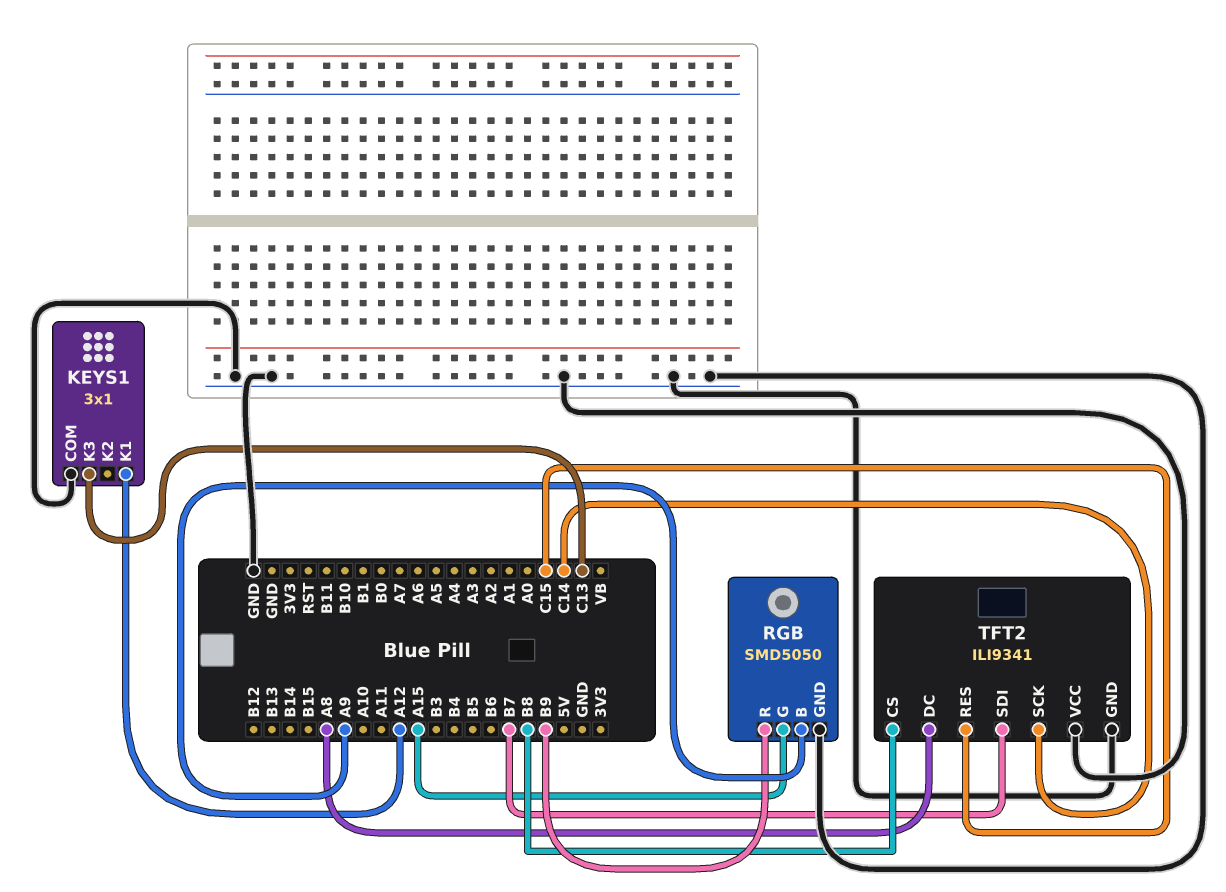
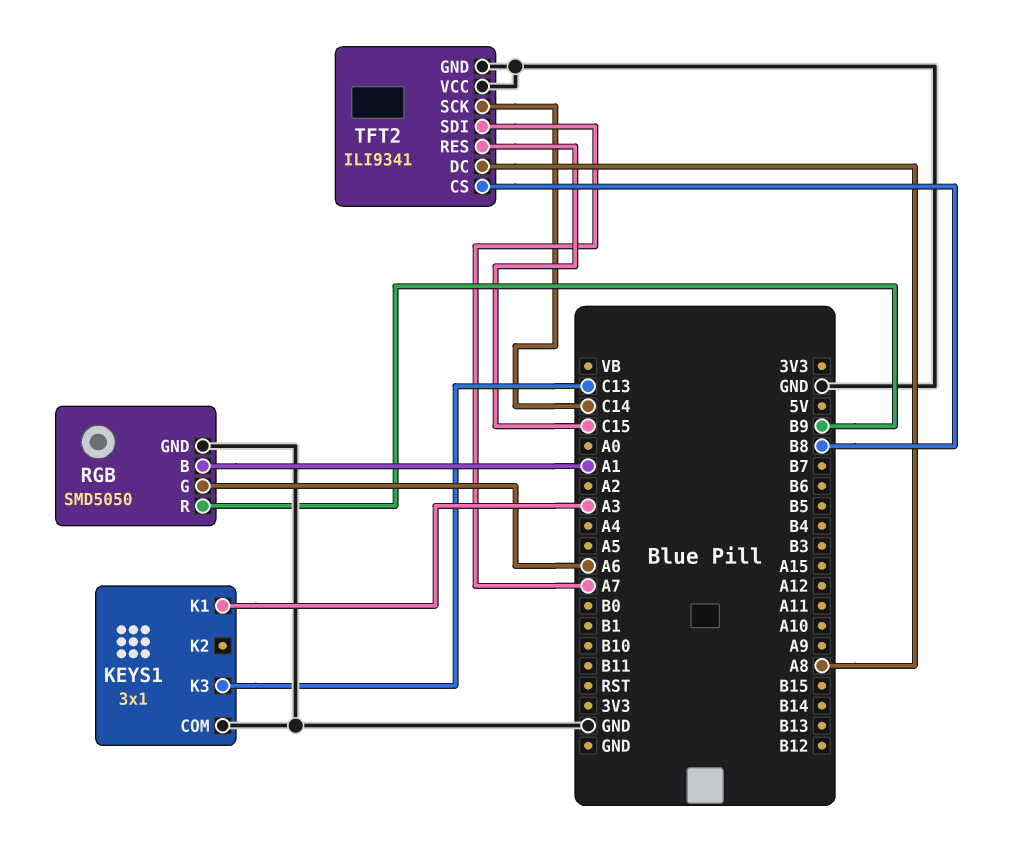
KEYS1 pin K1: A12 -> A3
RGB pin B: A9 -> A1
RGB pin G: A15 -> A6
TFT2 pin SDI: B7 -> A7

